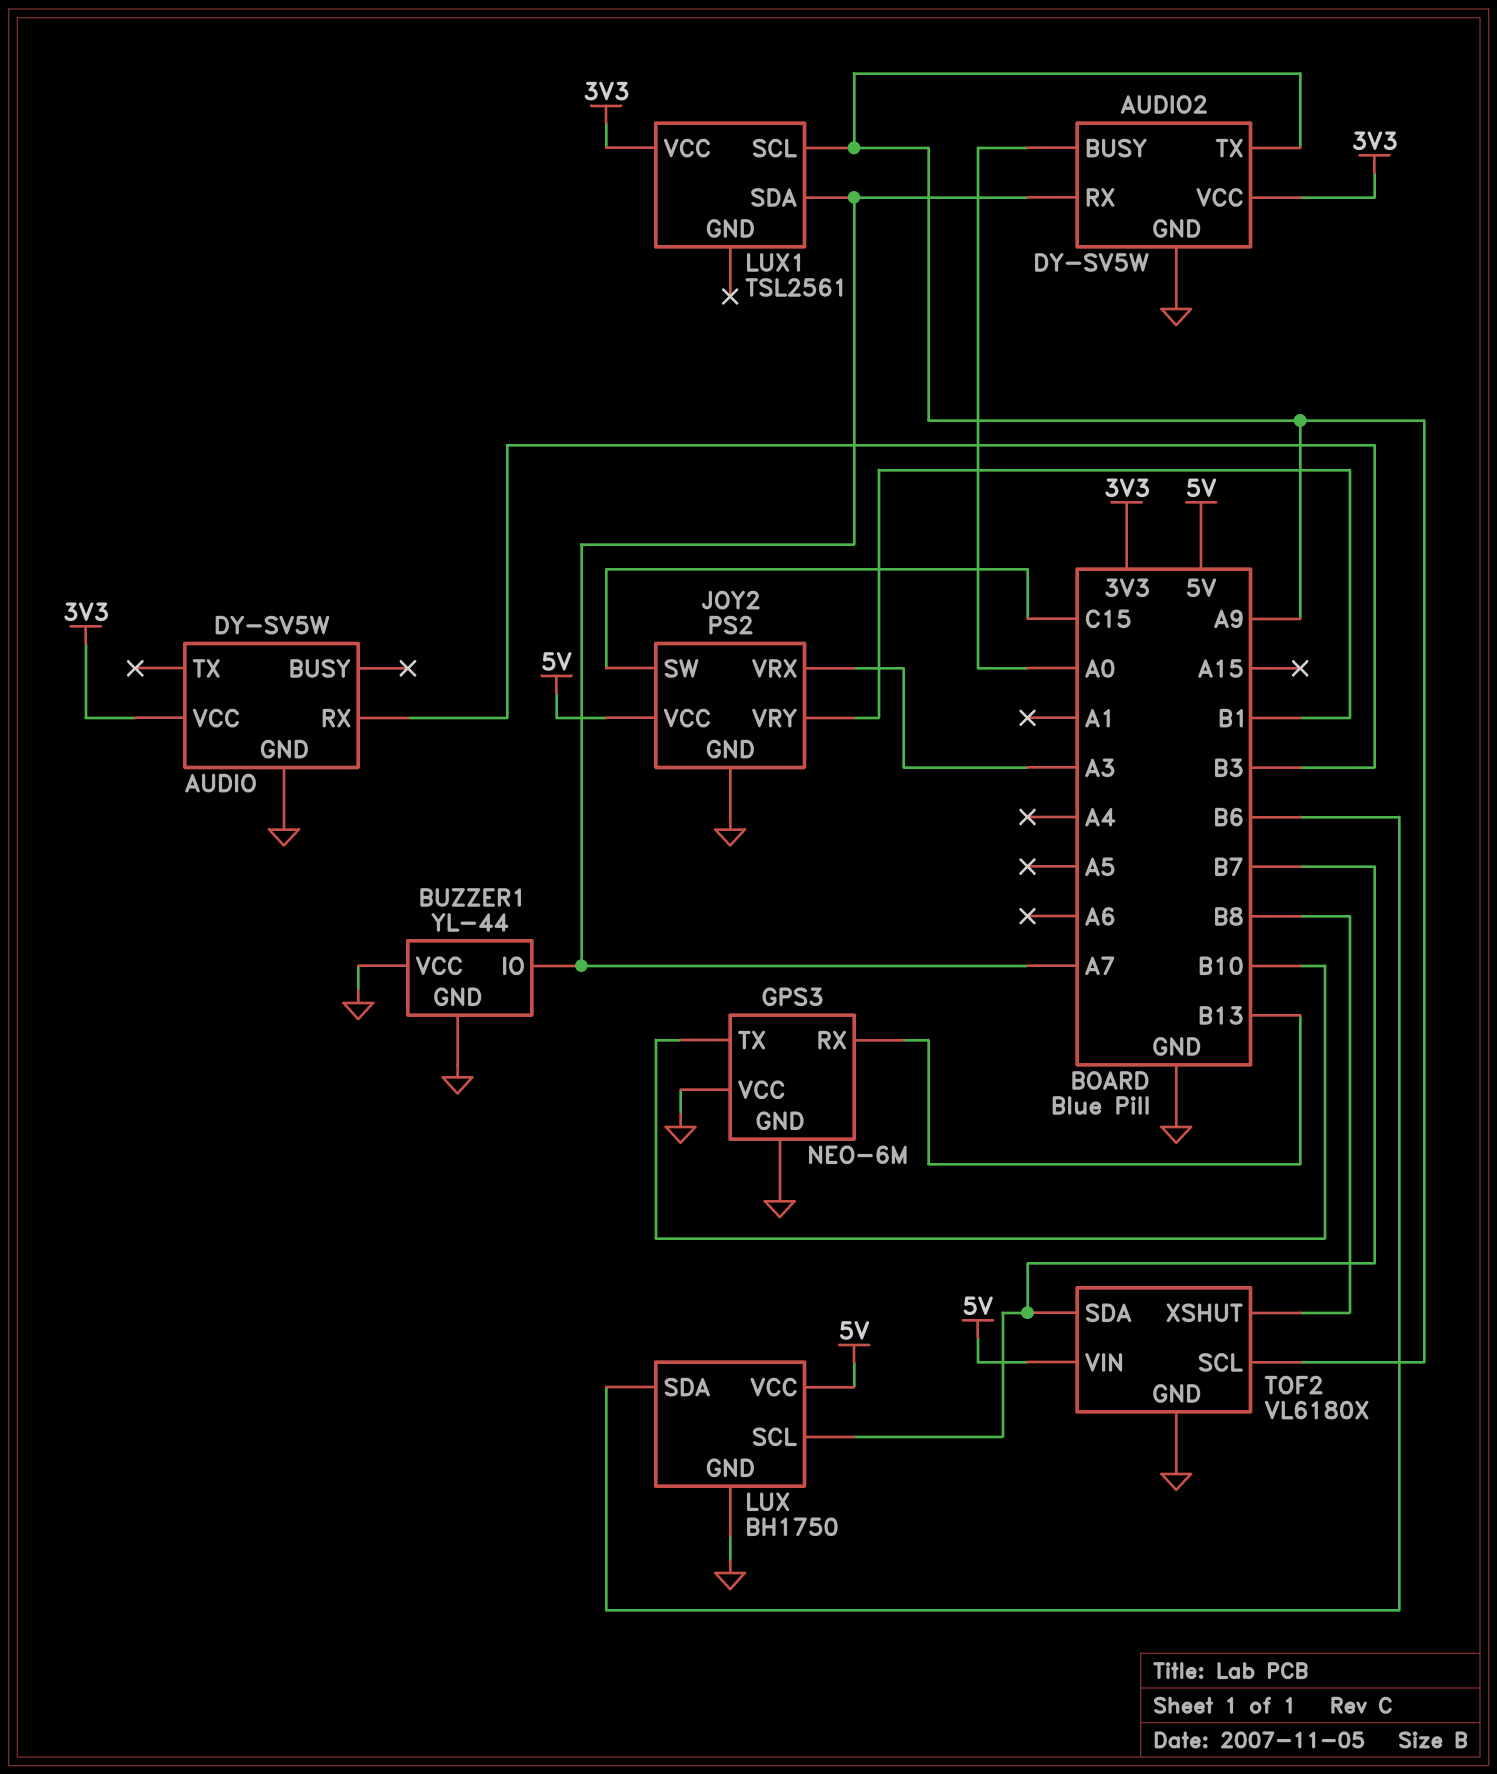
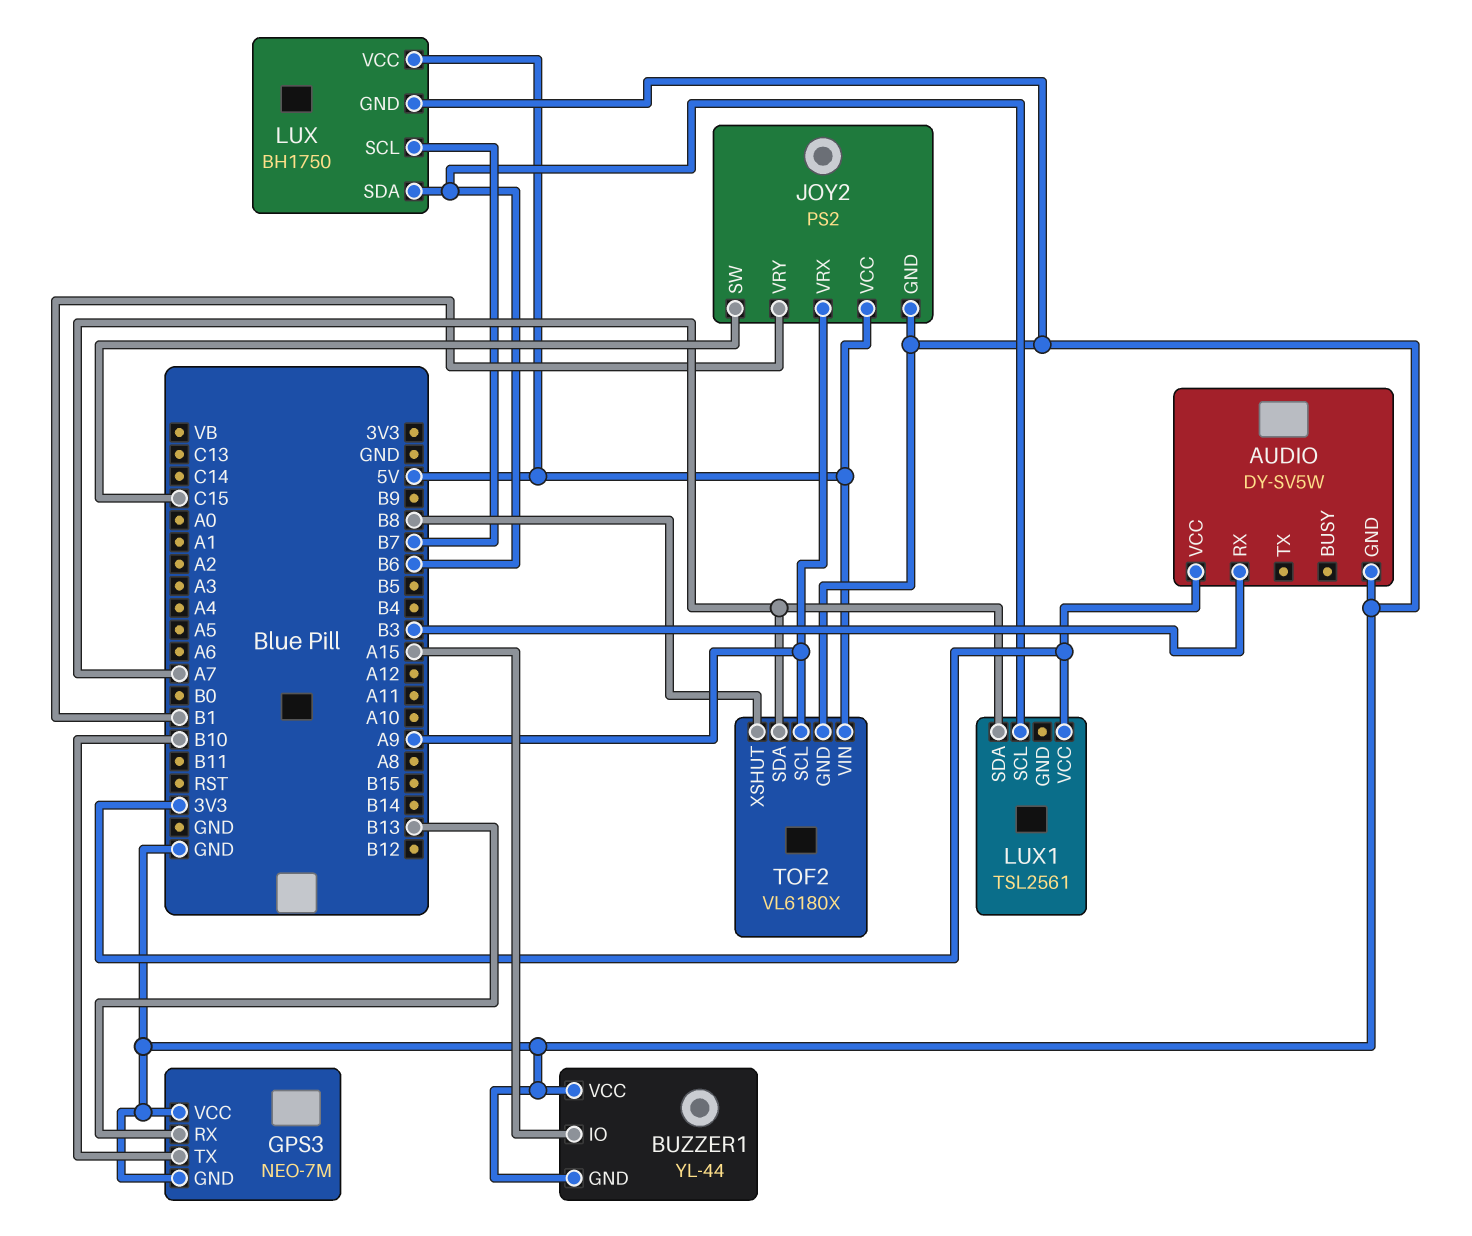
AUDIO2: DY-SV5W -> none
AUDIO2 pin BUSY: A0 -> none
AUDIO2 pin GND: GND -> none
AUDIO2 pin RX: A7 -> none
AUDIO2 pin TX: A9 -> none
AUDIO2 pin VCC: 3V3 -> none
BUZZER1 pin IO: A7 -> A15
GPS3: NEO-6M -> NEO-7M
JOY2 pin VRX: A3 -> A9
LUX1 pin SCL: A9 -> B6
TOF2 pin SDA: B7 -> A7

